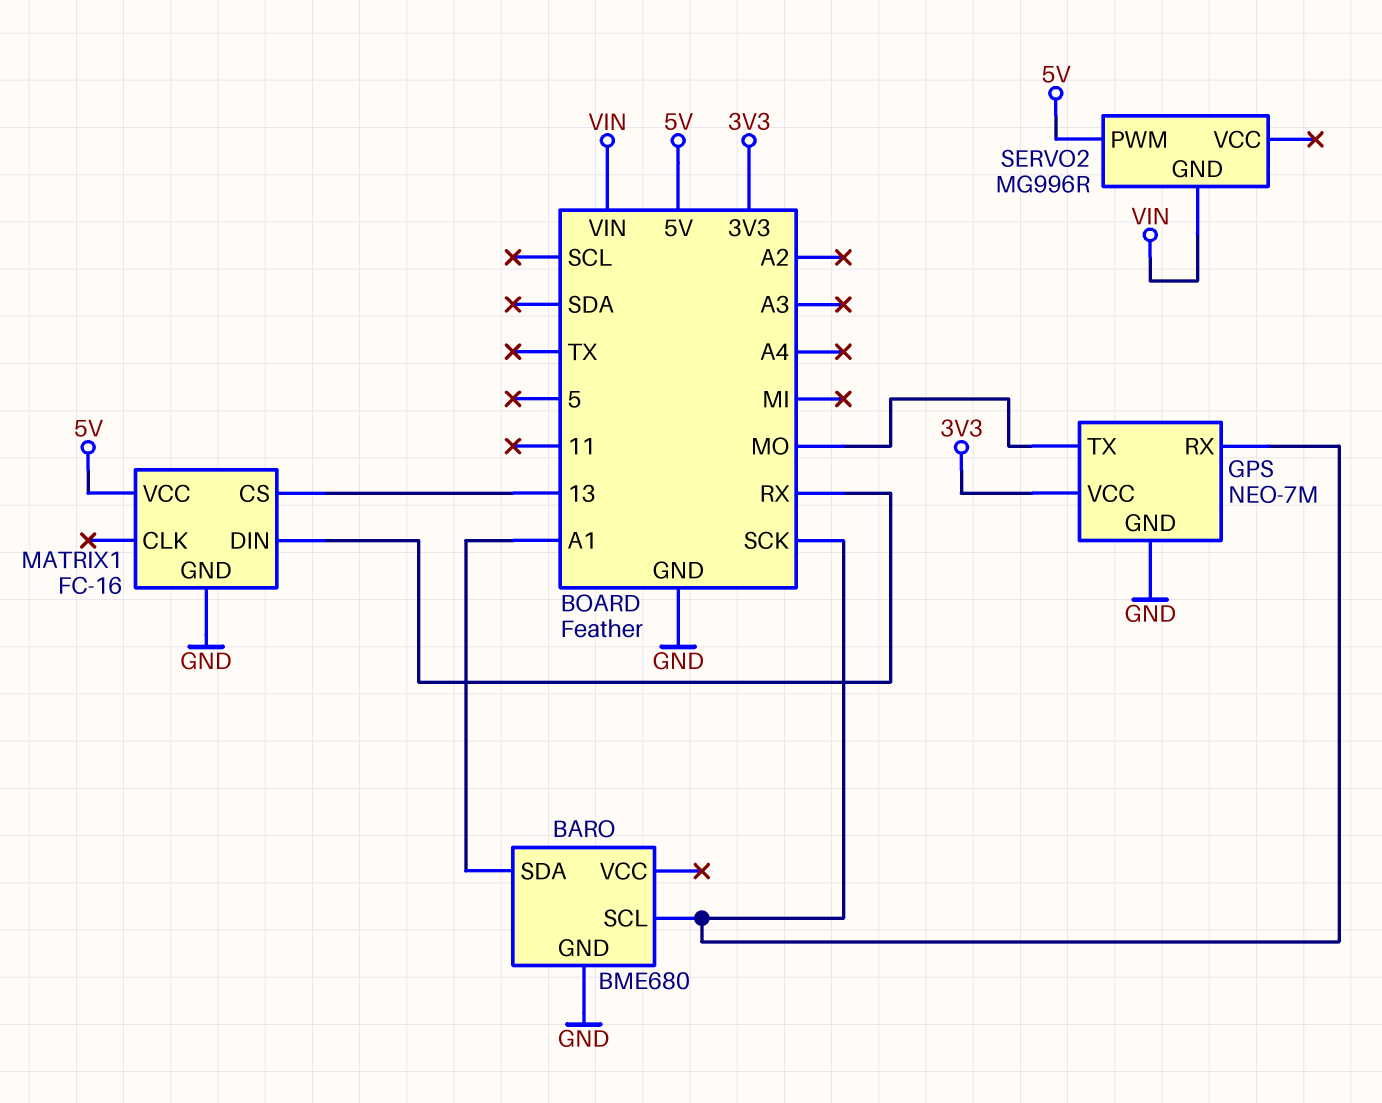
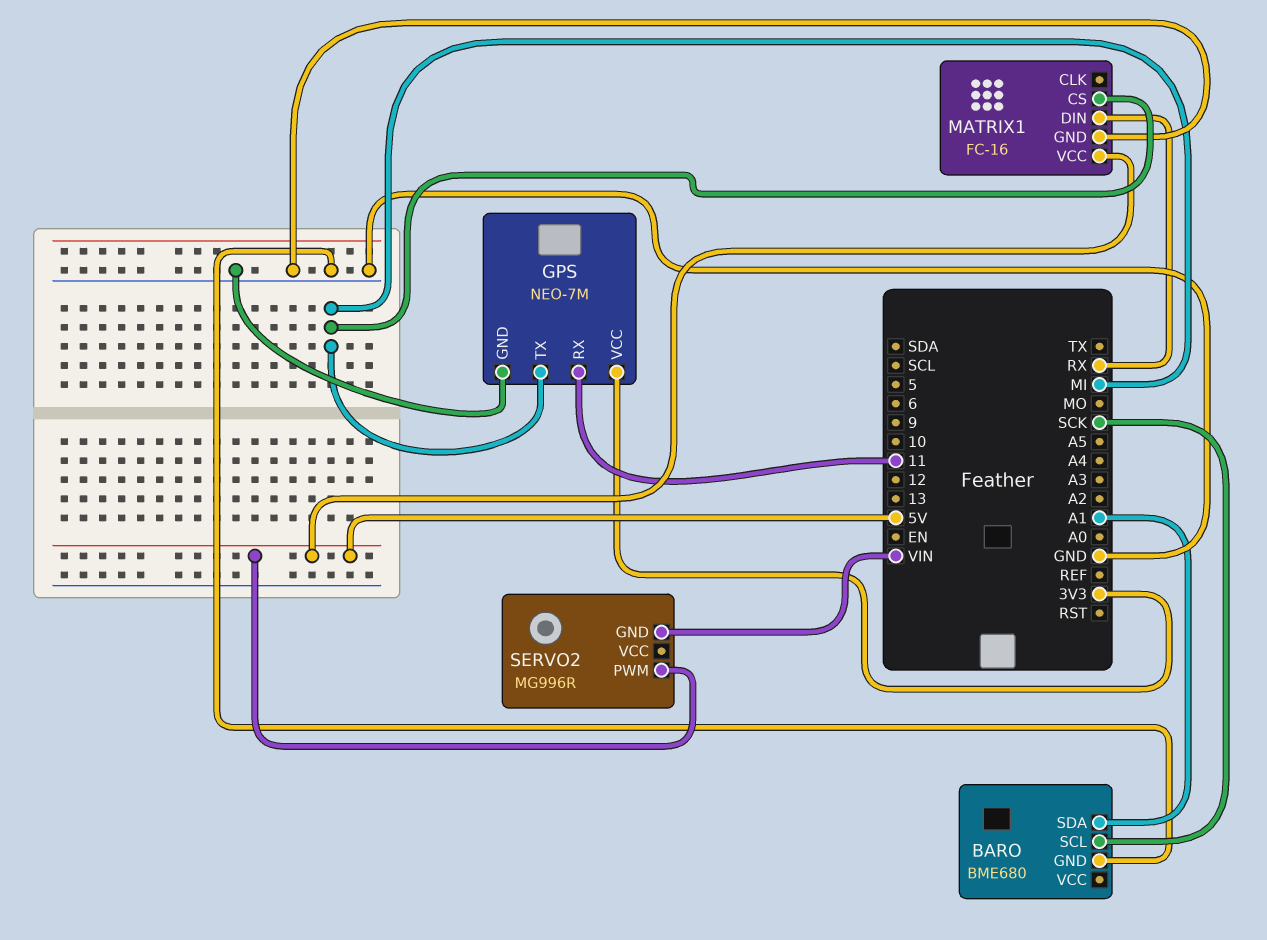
GPS pin RX: SCK -> 11
GPS pin TX: MO -> MI
MATRIX1 pin CS: 13 -> MI

